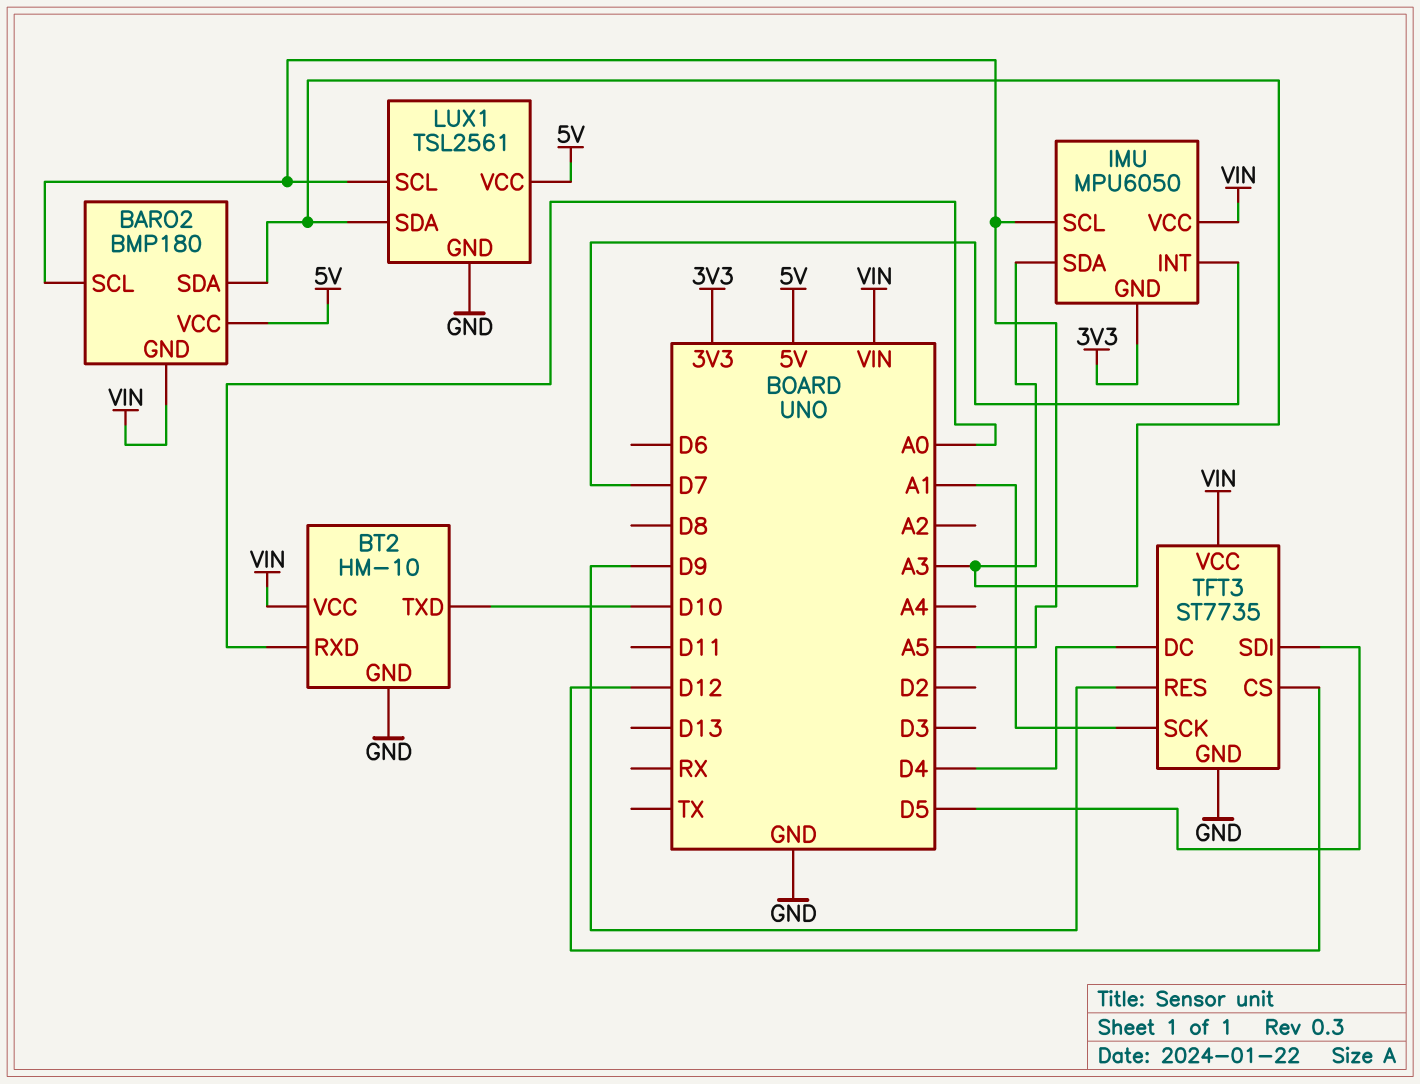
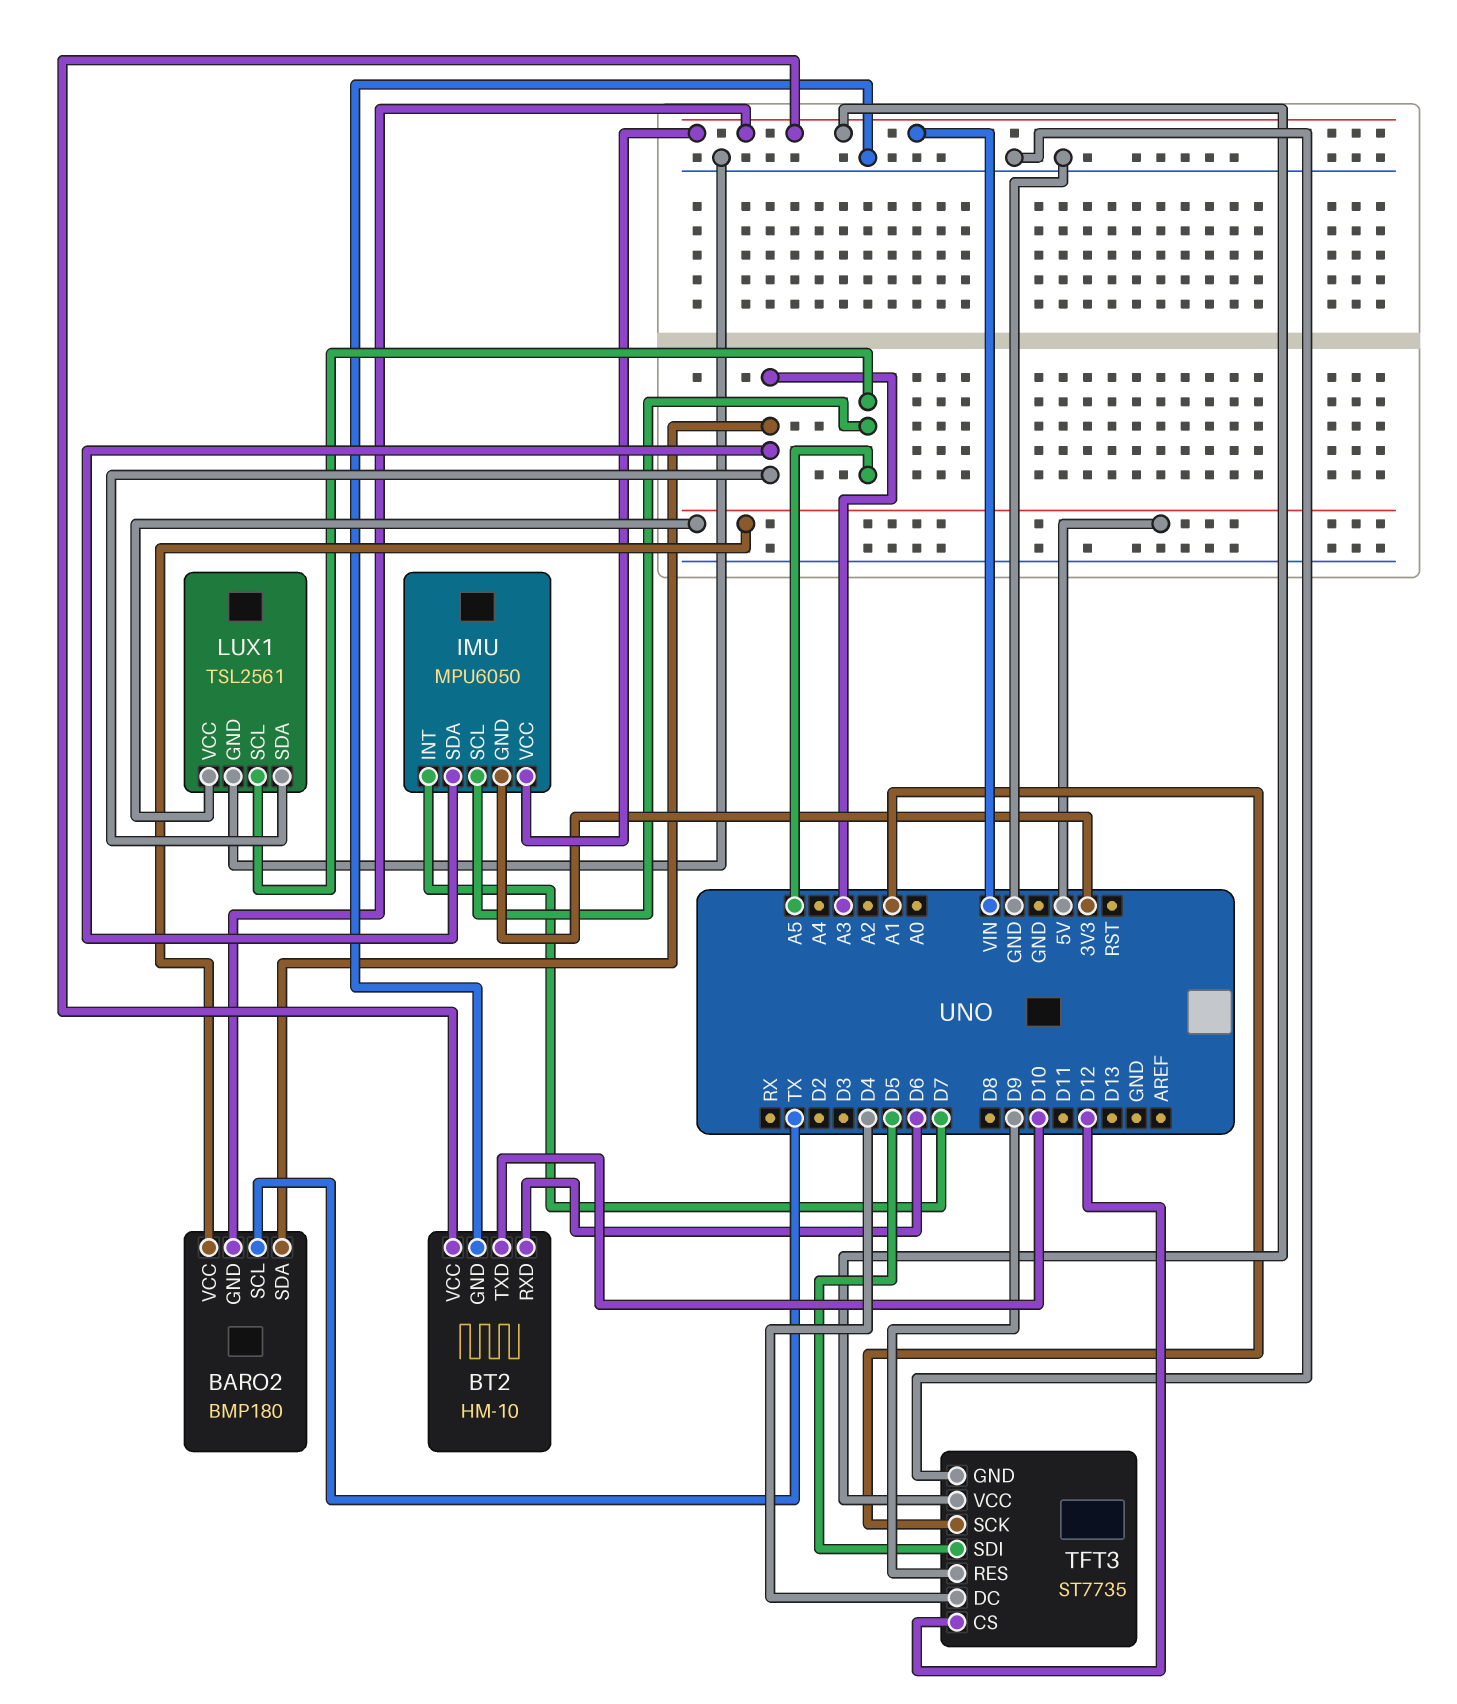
BARO2 pin SCL: A5 -> TX
BT2 pin RXD: A0 -> D6

